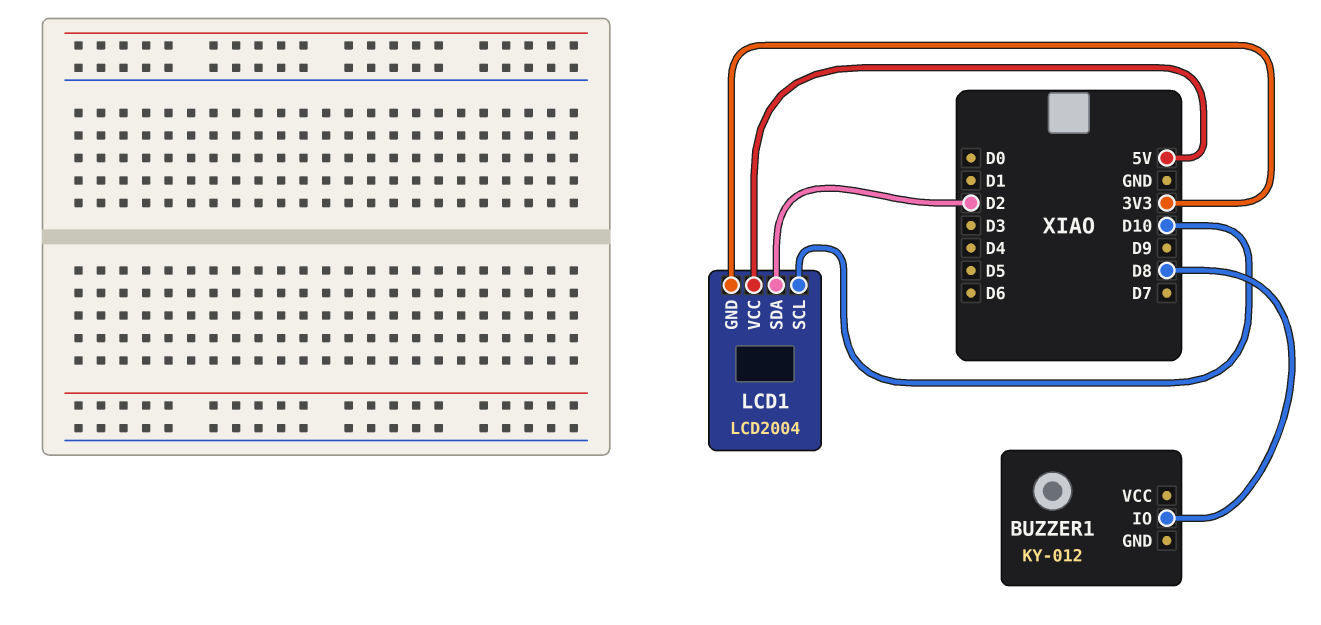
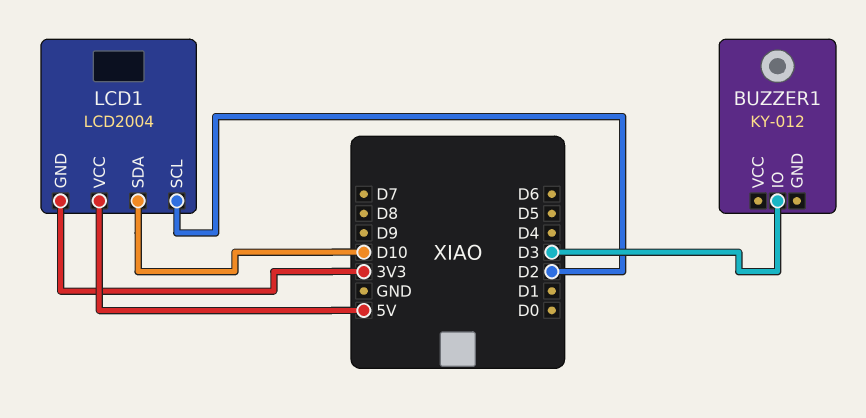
BUZZER1 pin IO: D8 -> D3
LCD1 pin SCL: D10 -> D2
LCD1 pin SDA: D2 -> D10

